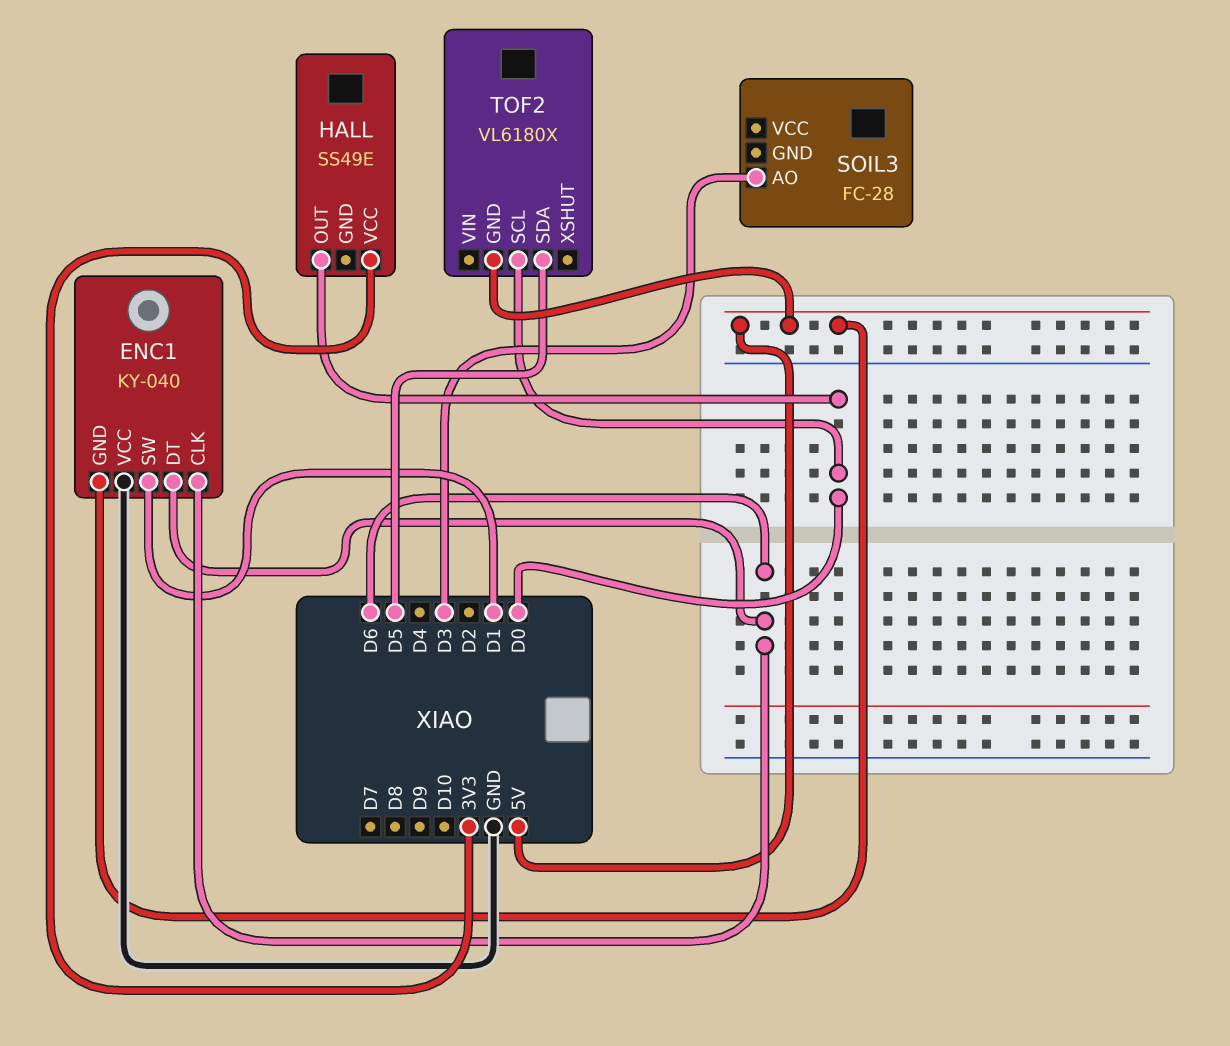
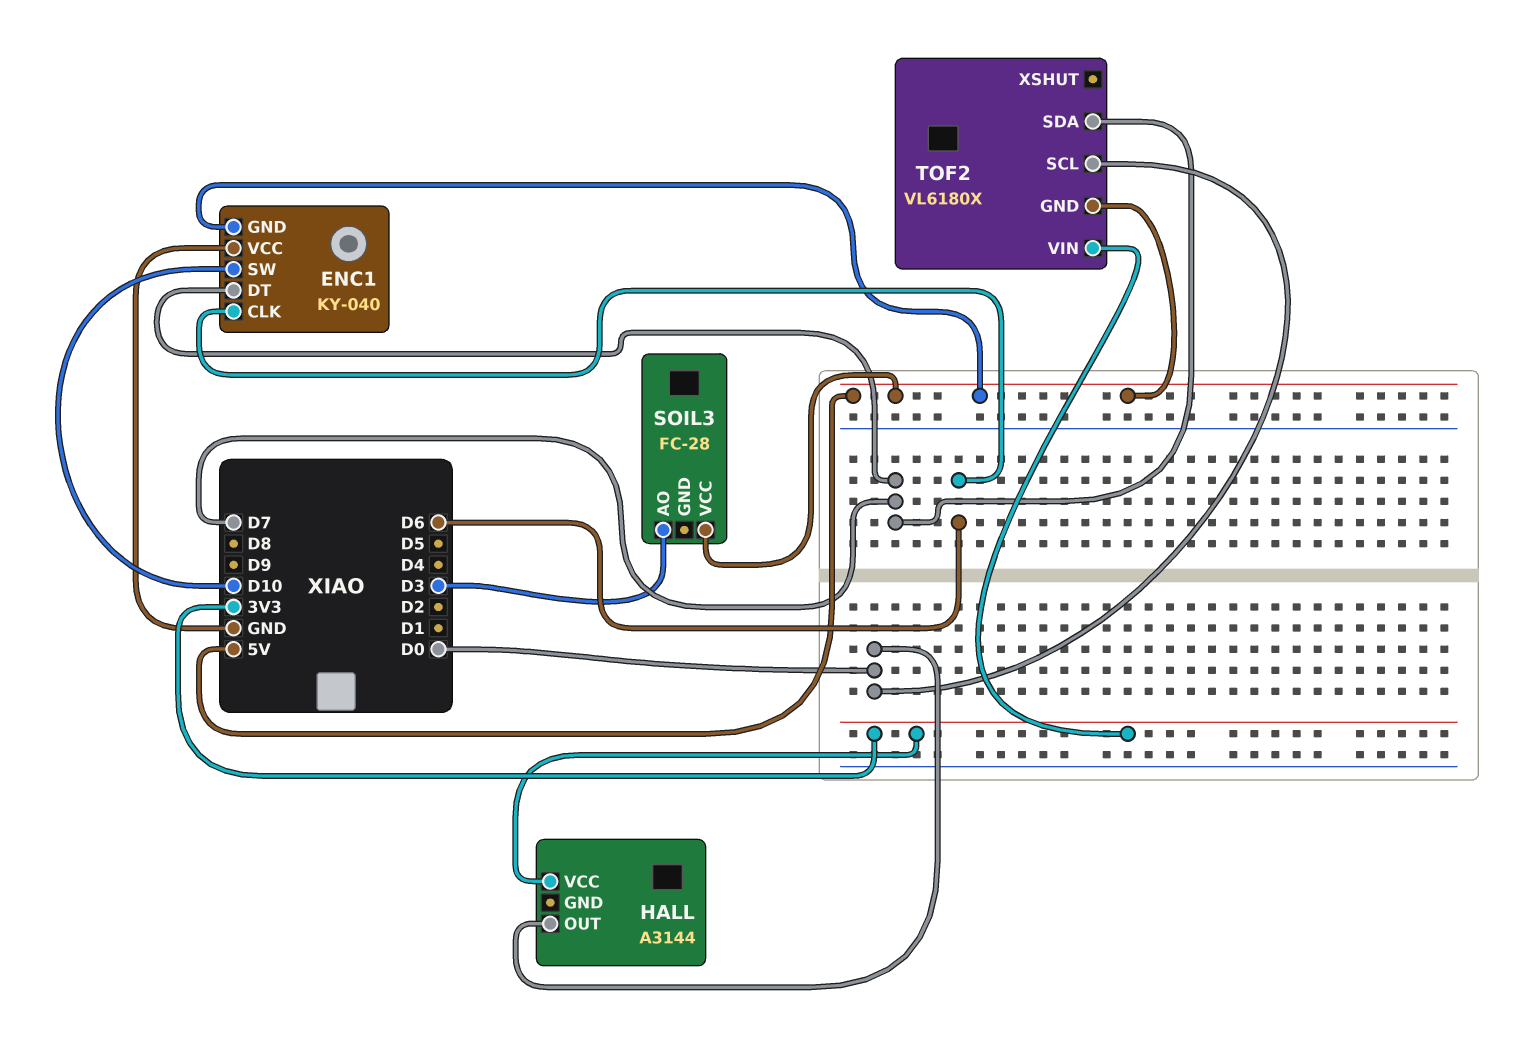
ENC1 pin DT: D6 -> D7
ENC1 pin SW: D1 -> D10
HALL: SS49E -> A3144
SOIL3 pin VCC: none -> 5V
TOF2 pin SDA: D5 -> D7
TOF2 pin VIN: none -> 3V3

